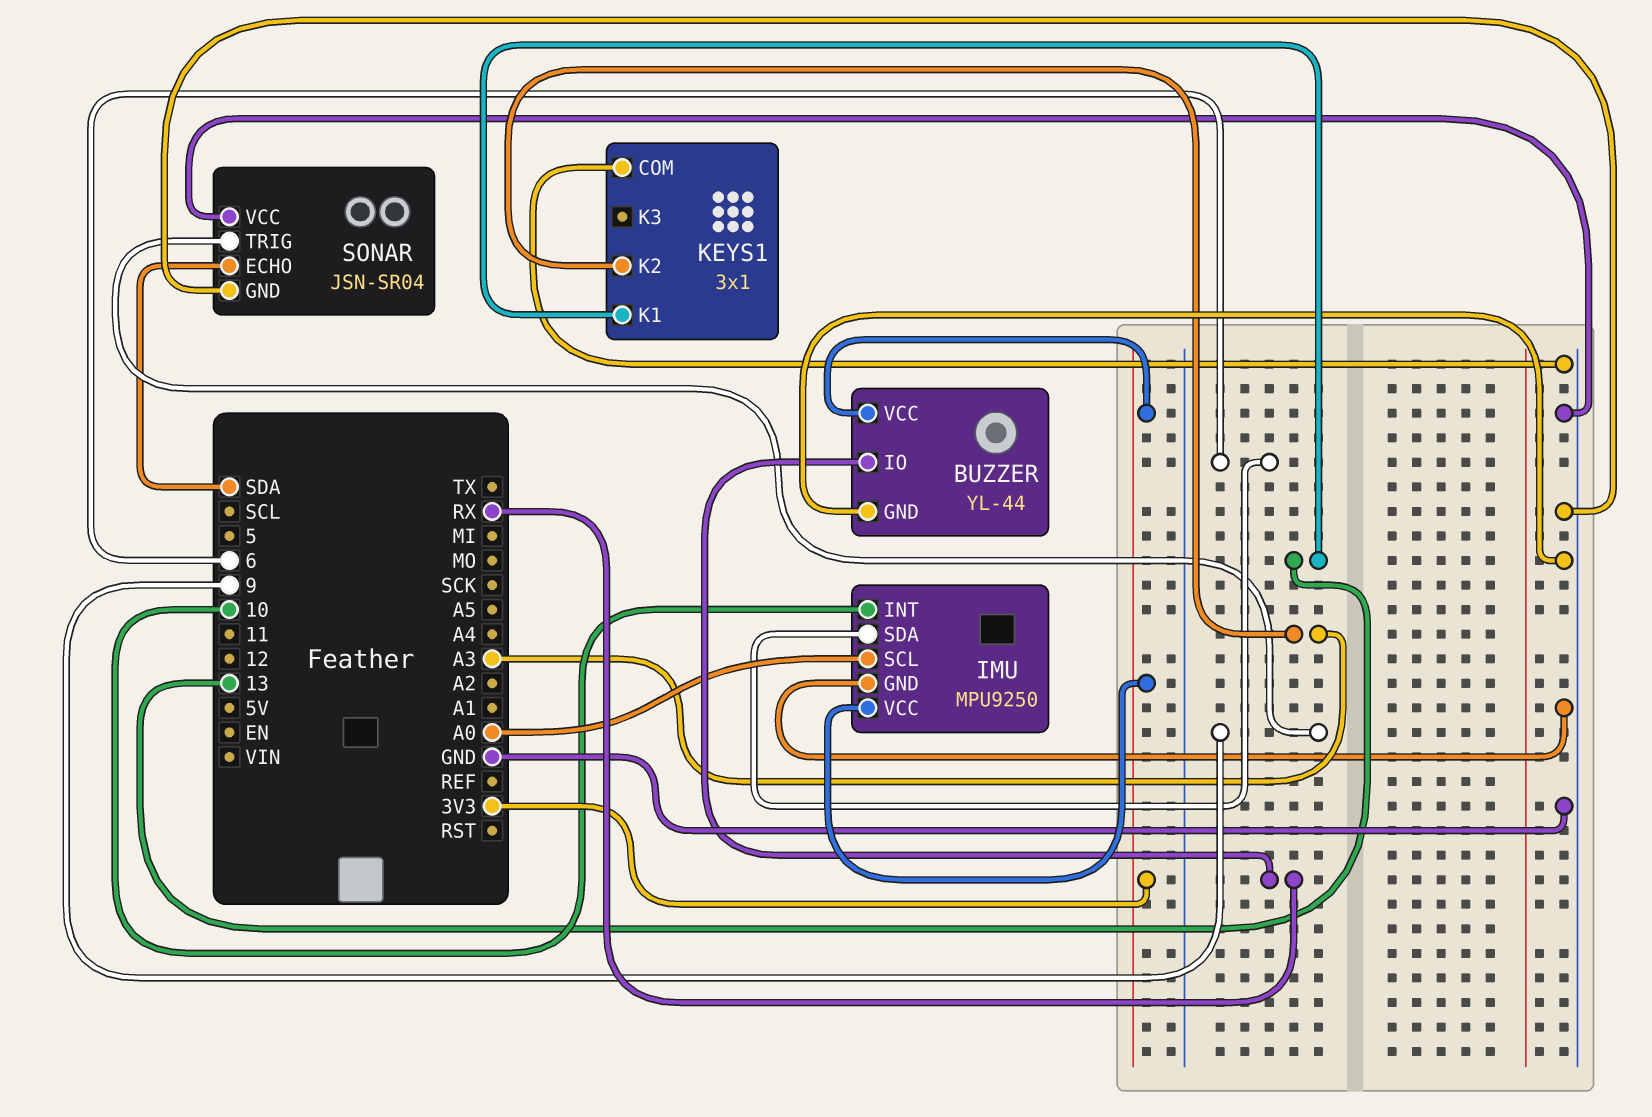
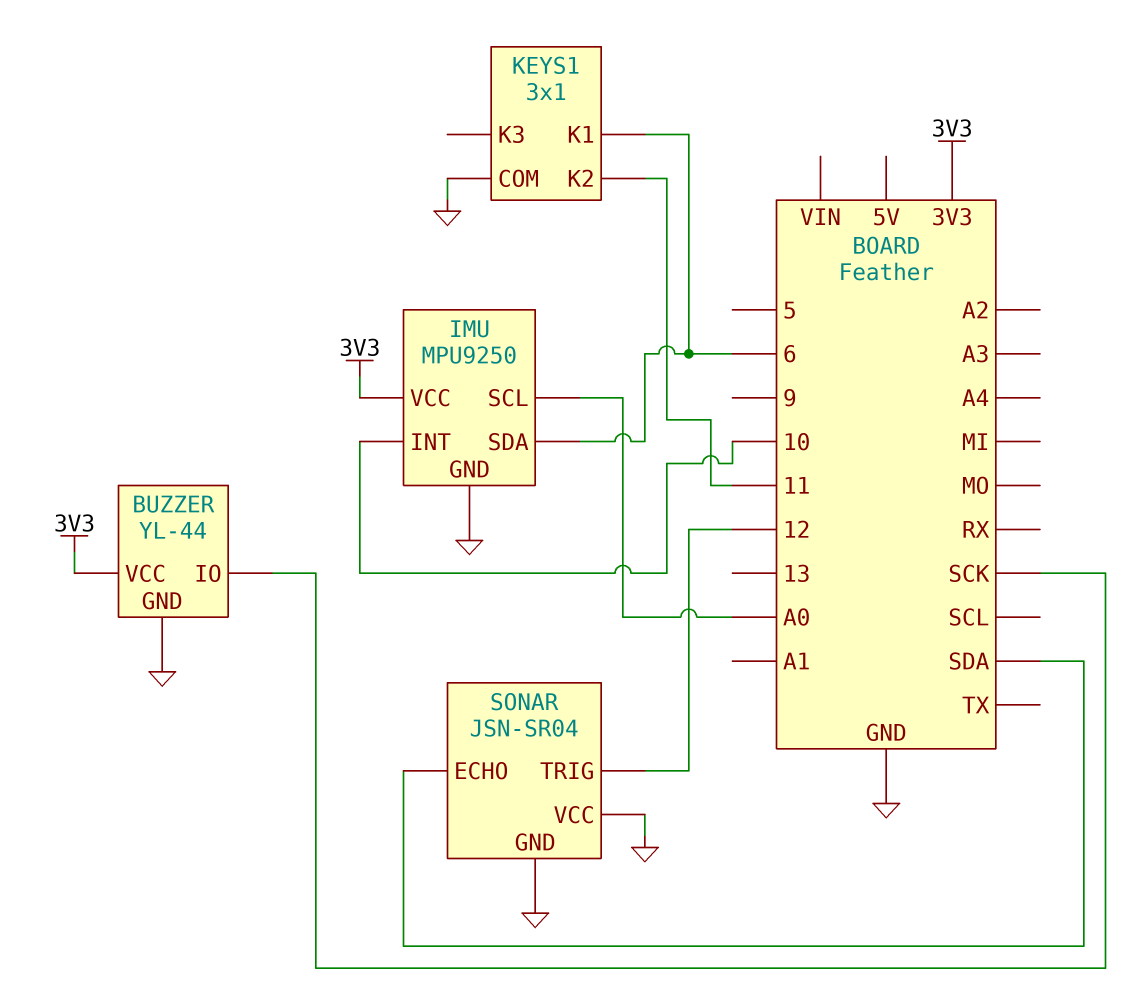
BUZZER pin IO: RX -> SCK
KEYS1 pin K1: 13 -> 6
KEYS1 pin K2: A3 -> 11
SONAR pin TRIG: 9 -> 12

